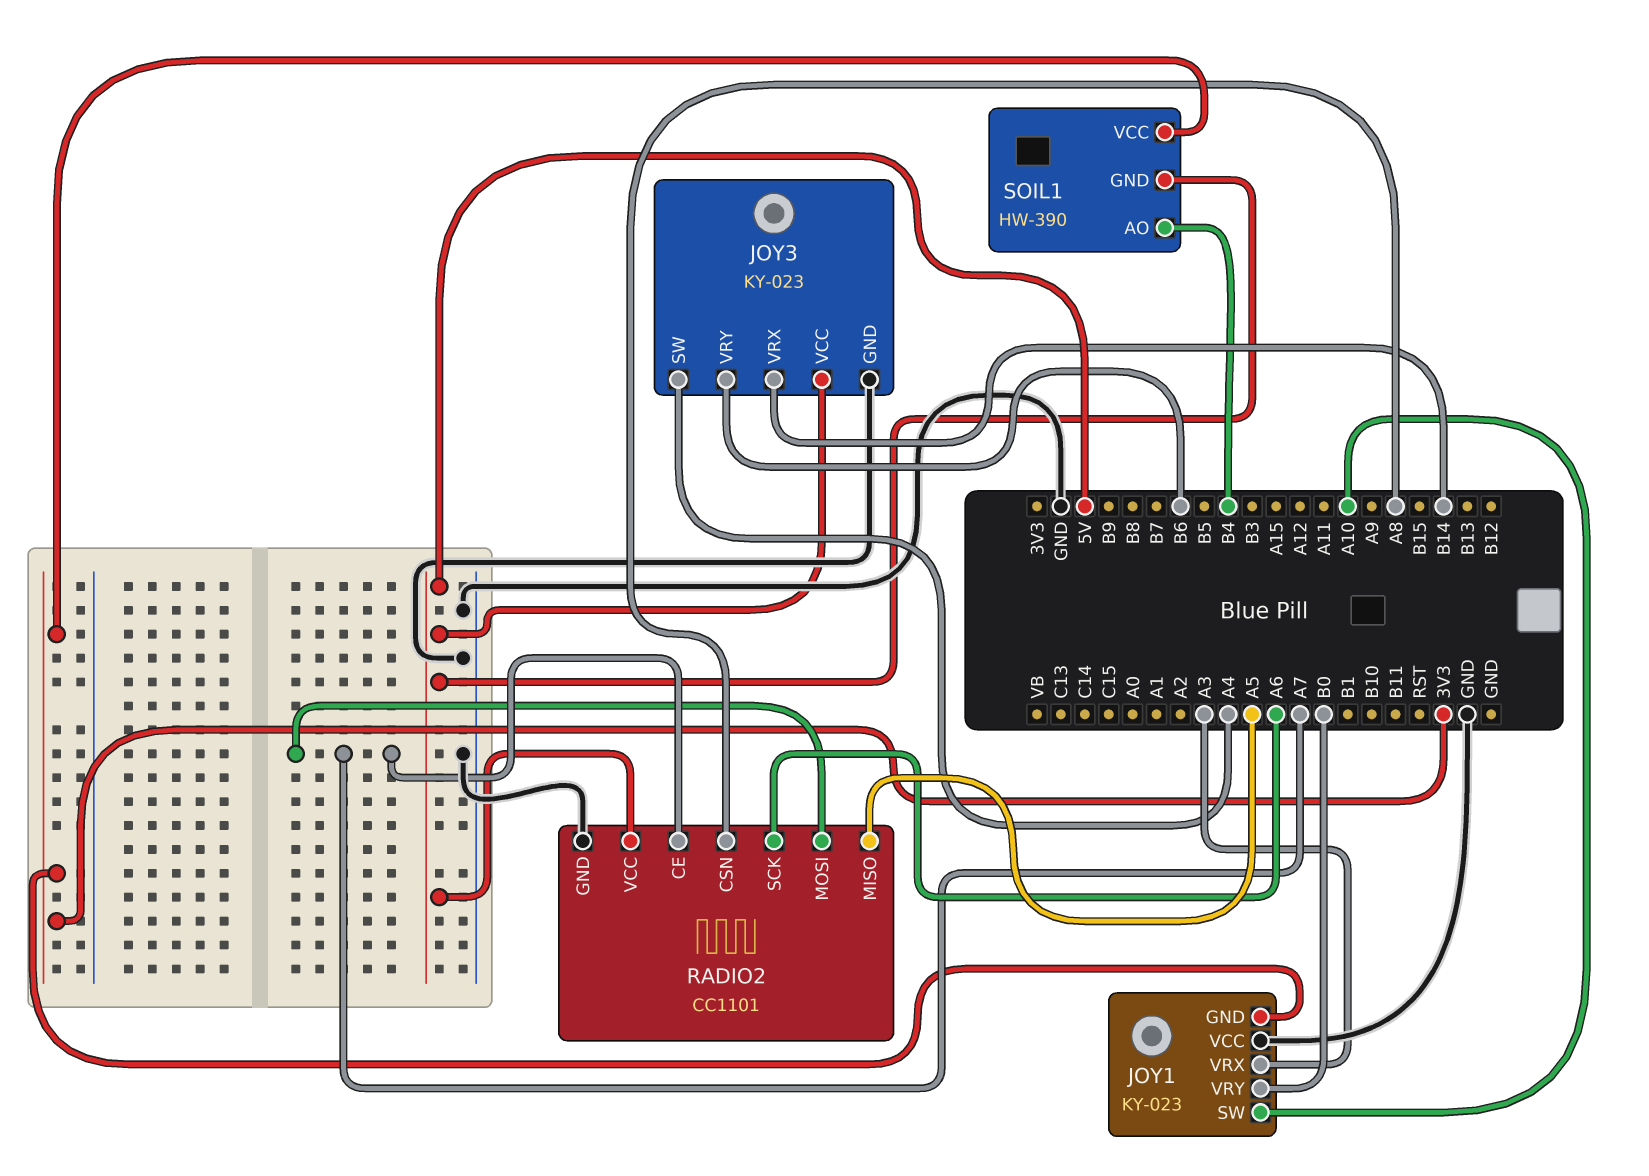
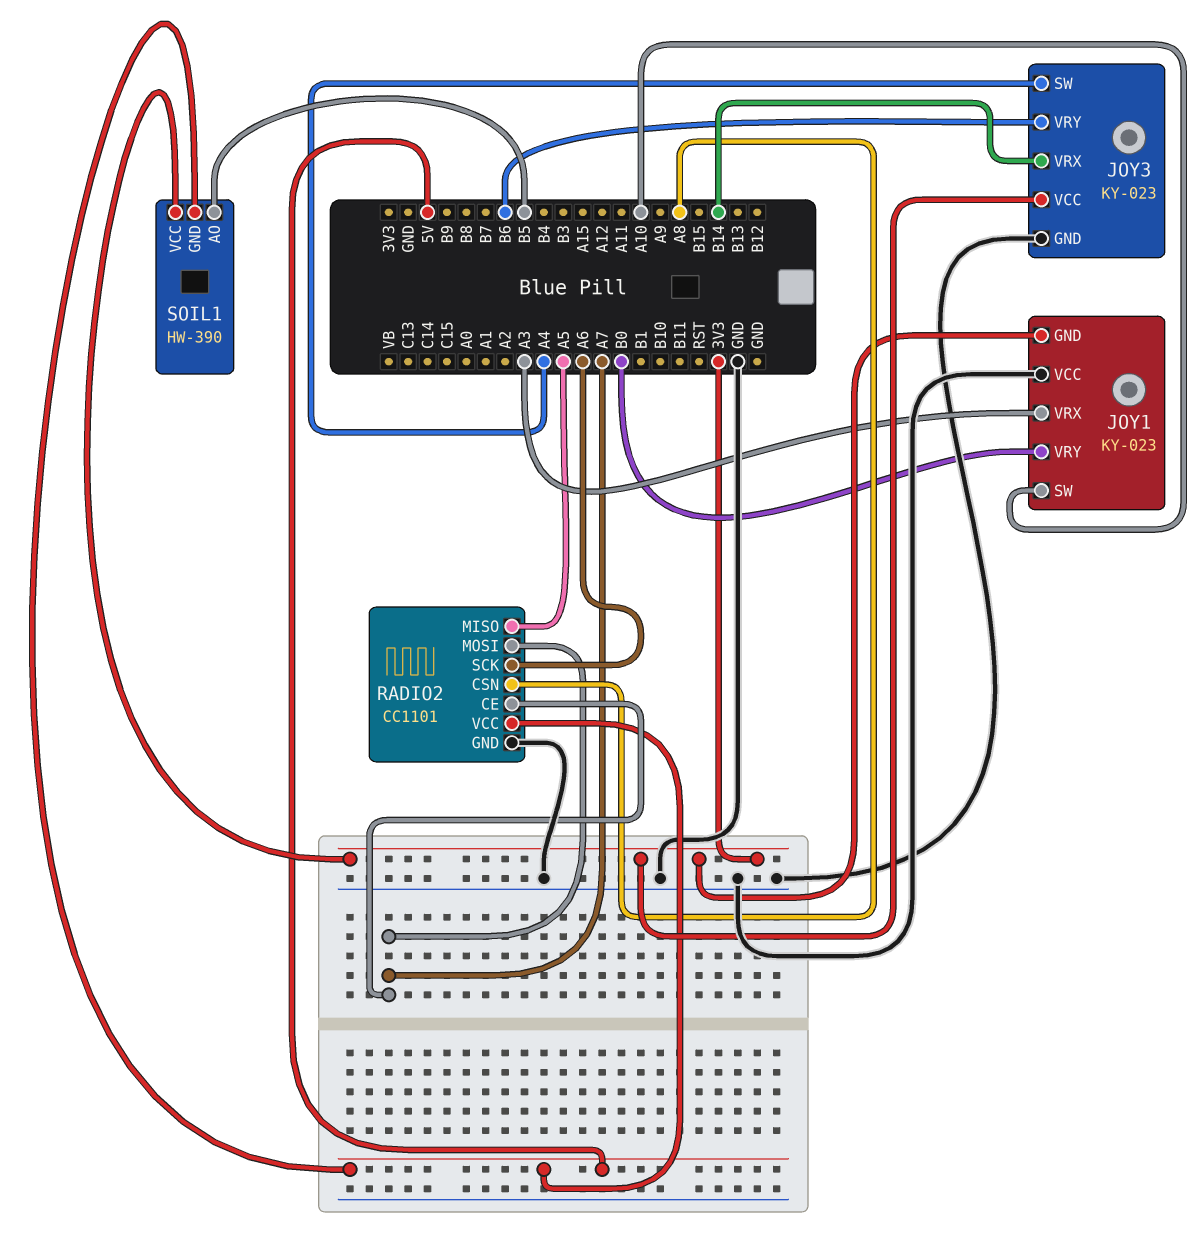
JOY3 pin VCC: 5V -> 3V3
SOIL1 pin AO: B4 -> B5

